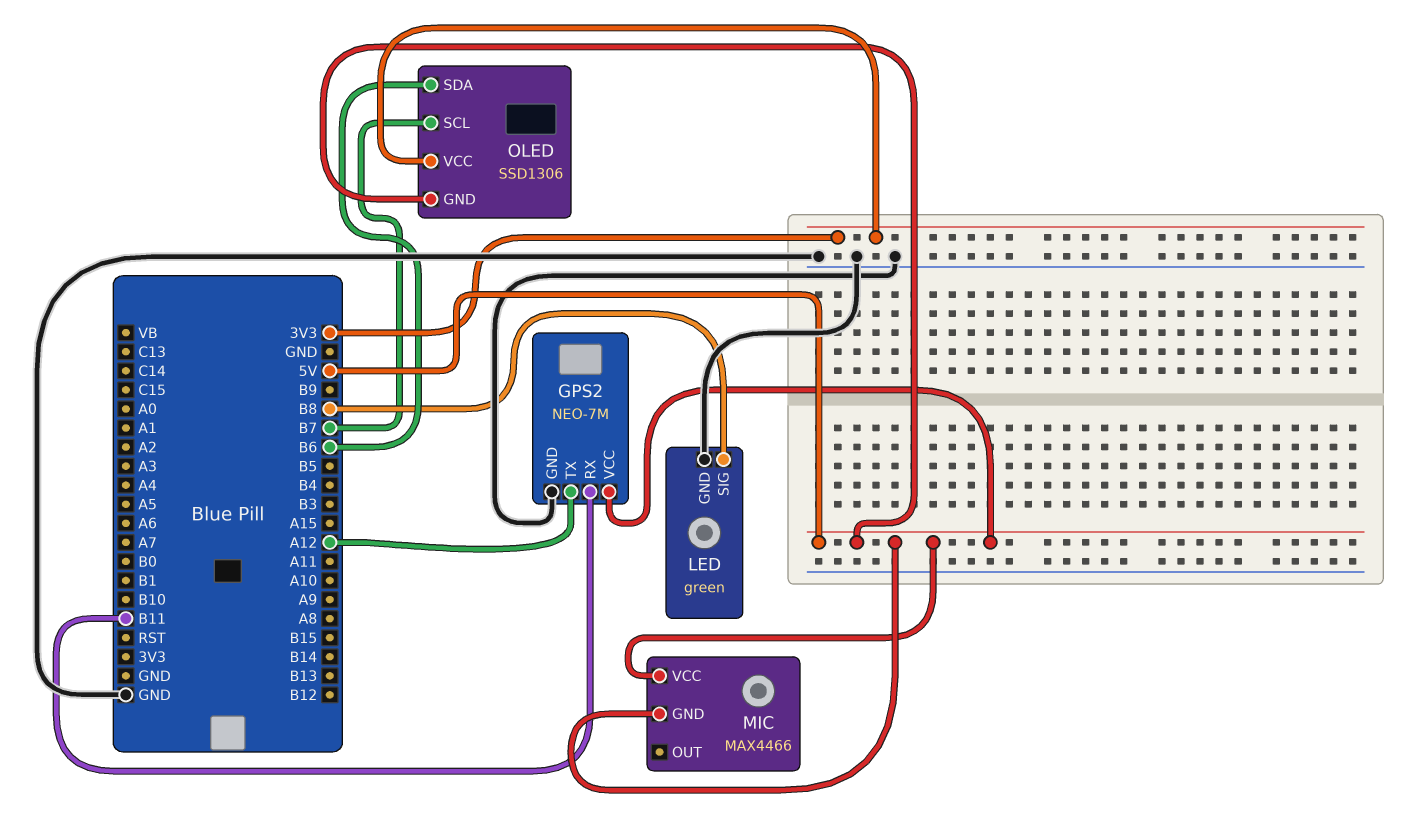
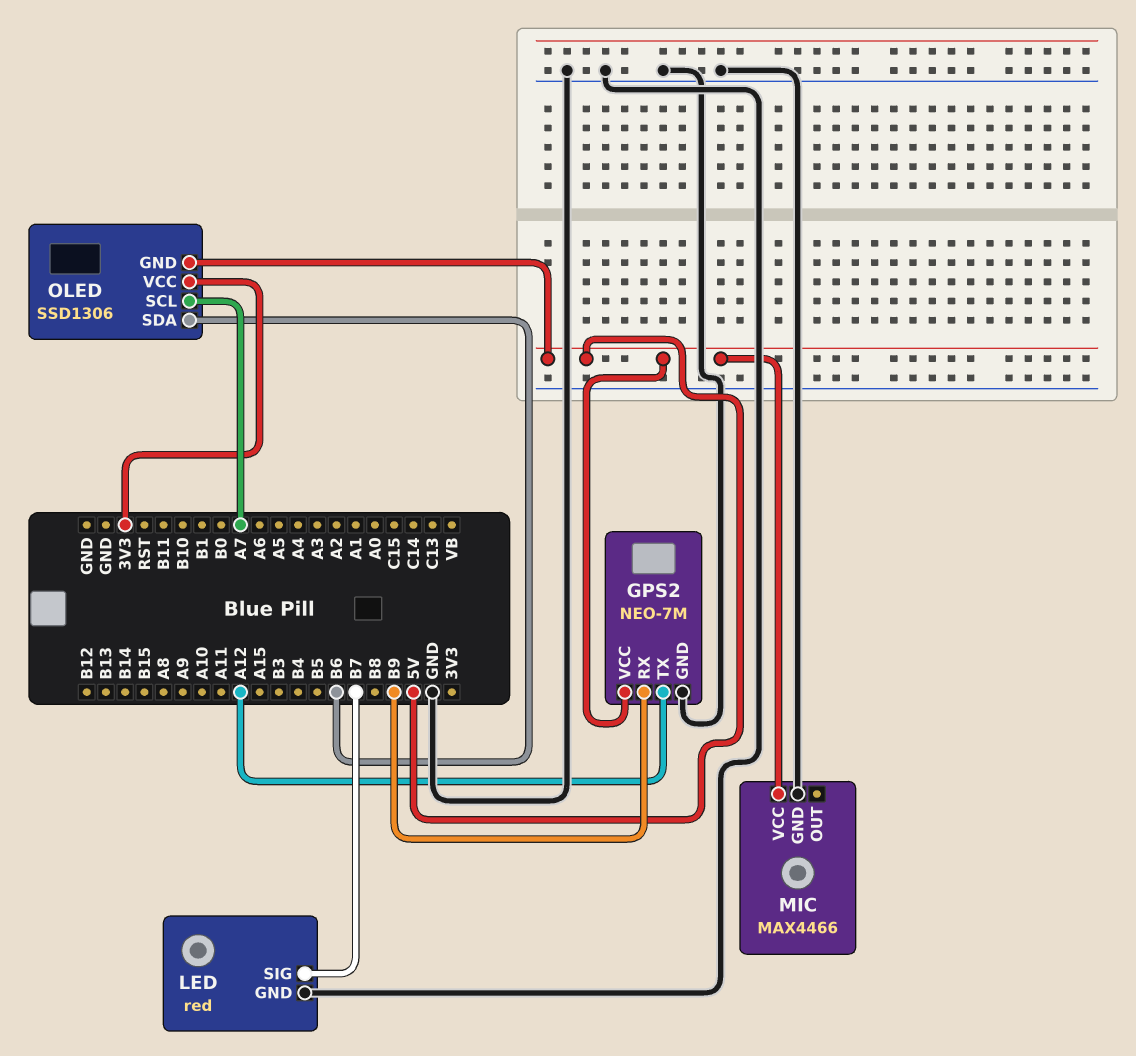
GPS2 pin RX: B11 -> B9
LED: green -> red
LED pin SIG: B8 -> B7
MIC pin GND: 5V -> GND
OLED pin SCL: B7 -> A7

